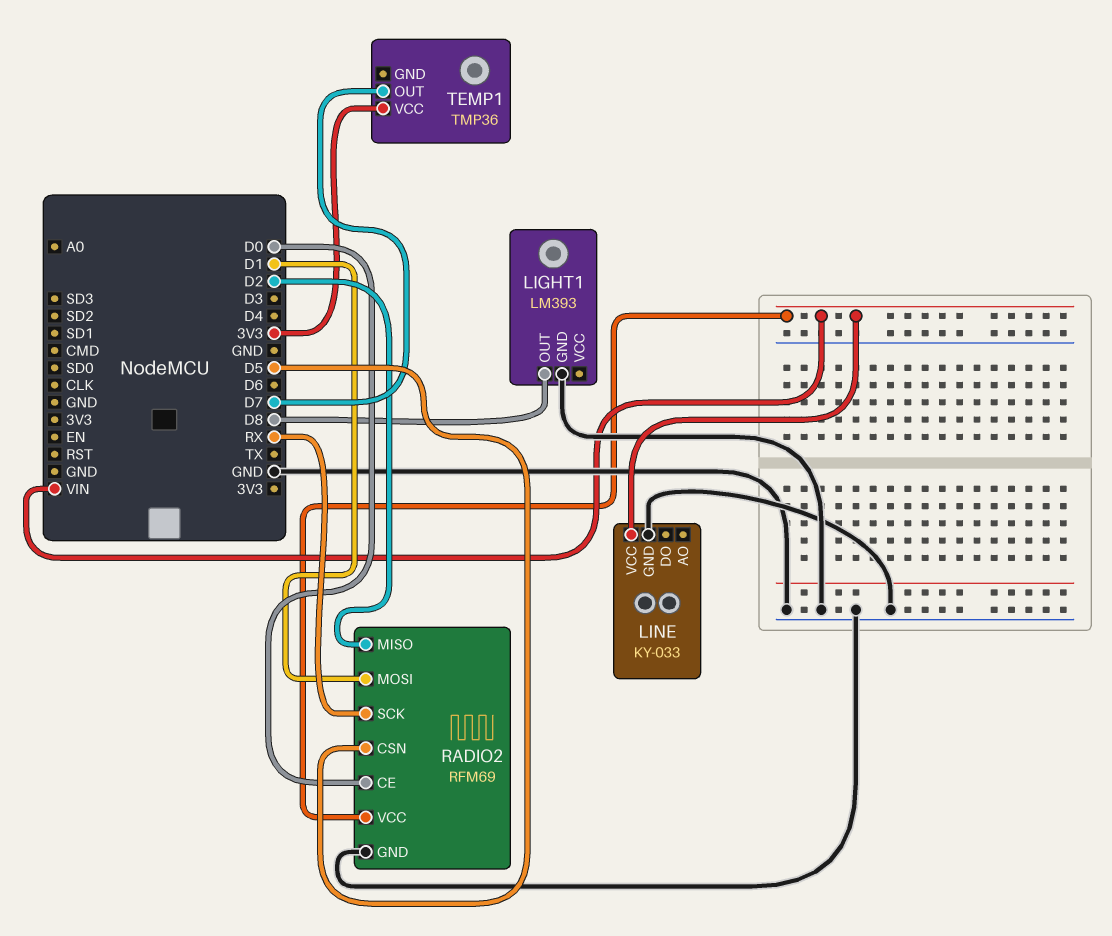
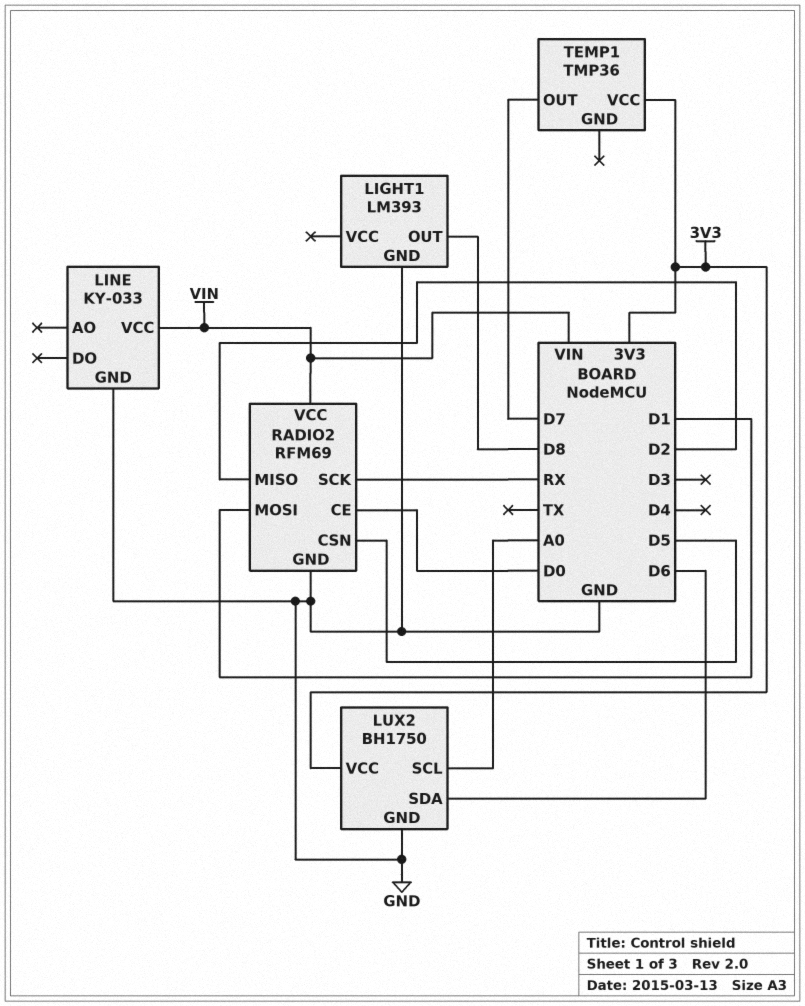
LUX2: none -> BH1750
LUX2 pin GND: none -> GND
LUX2 pin SCL: none -> A0
LUX2 pin SDA: none -> D6
LUX2 pin VCC: none -> 3V3

